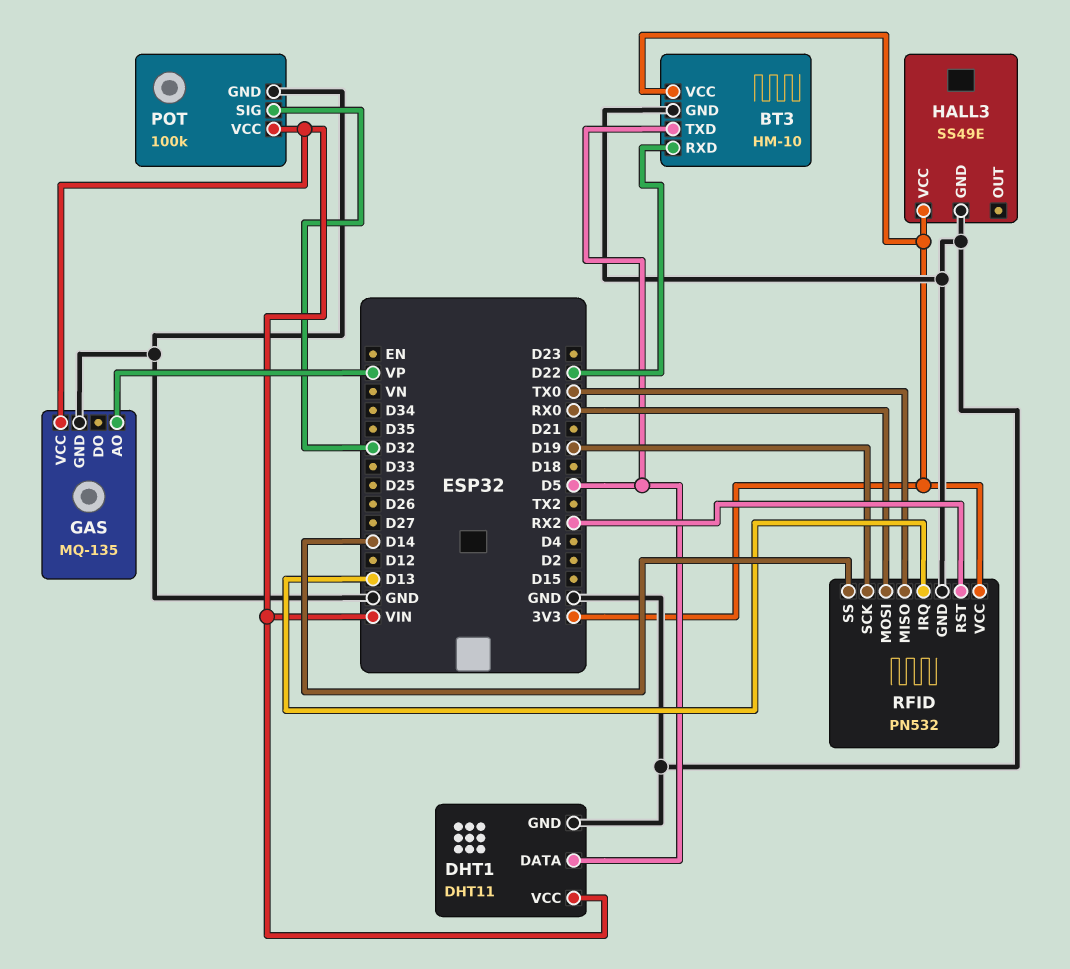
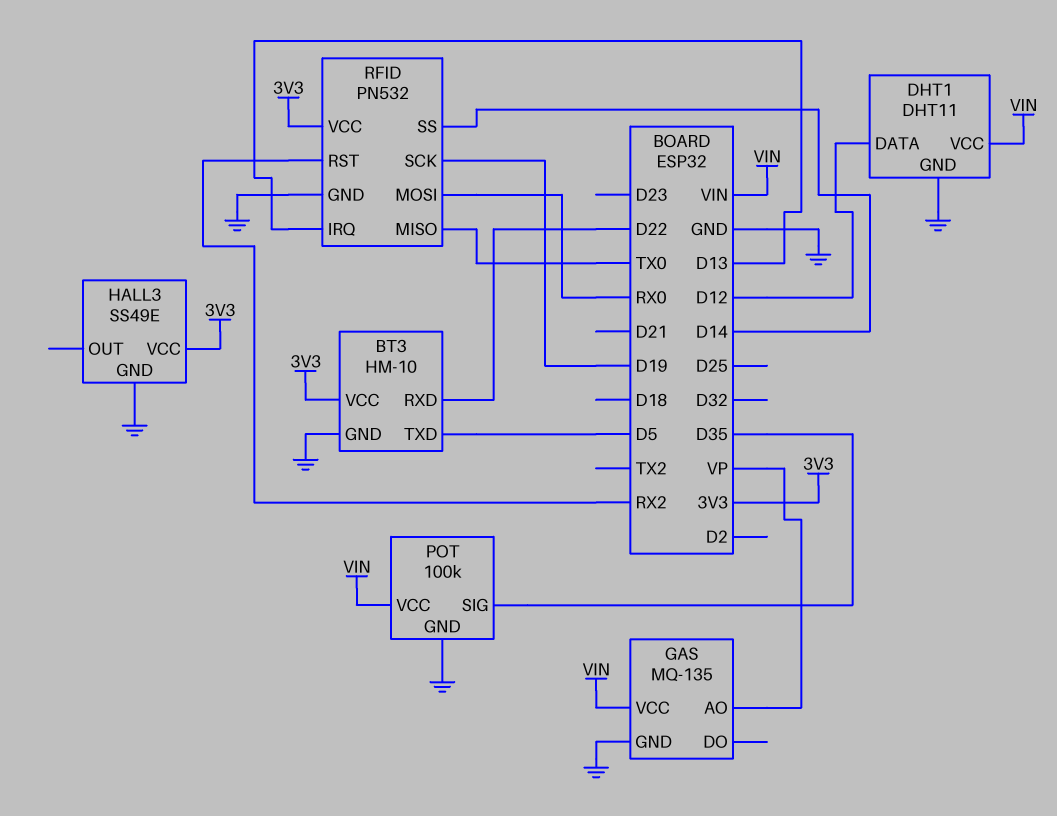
DHT1 pin DATA: D5 -> D12
POT pin SIG: D32 -> D35

